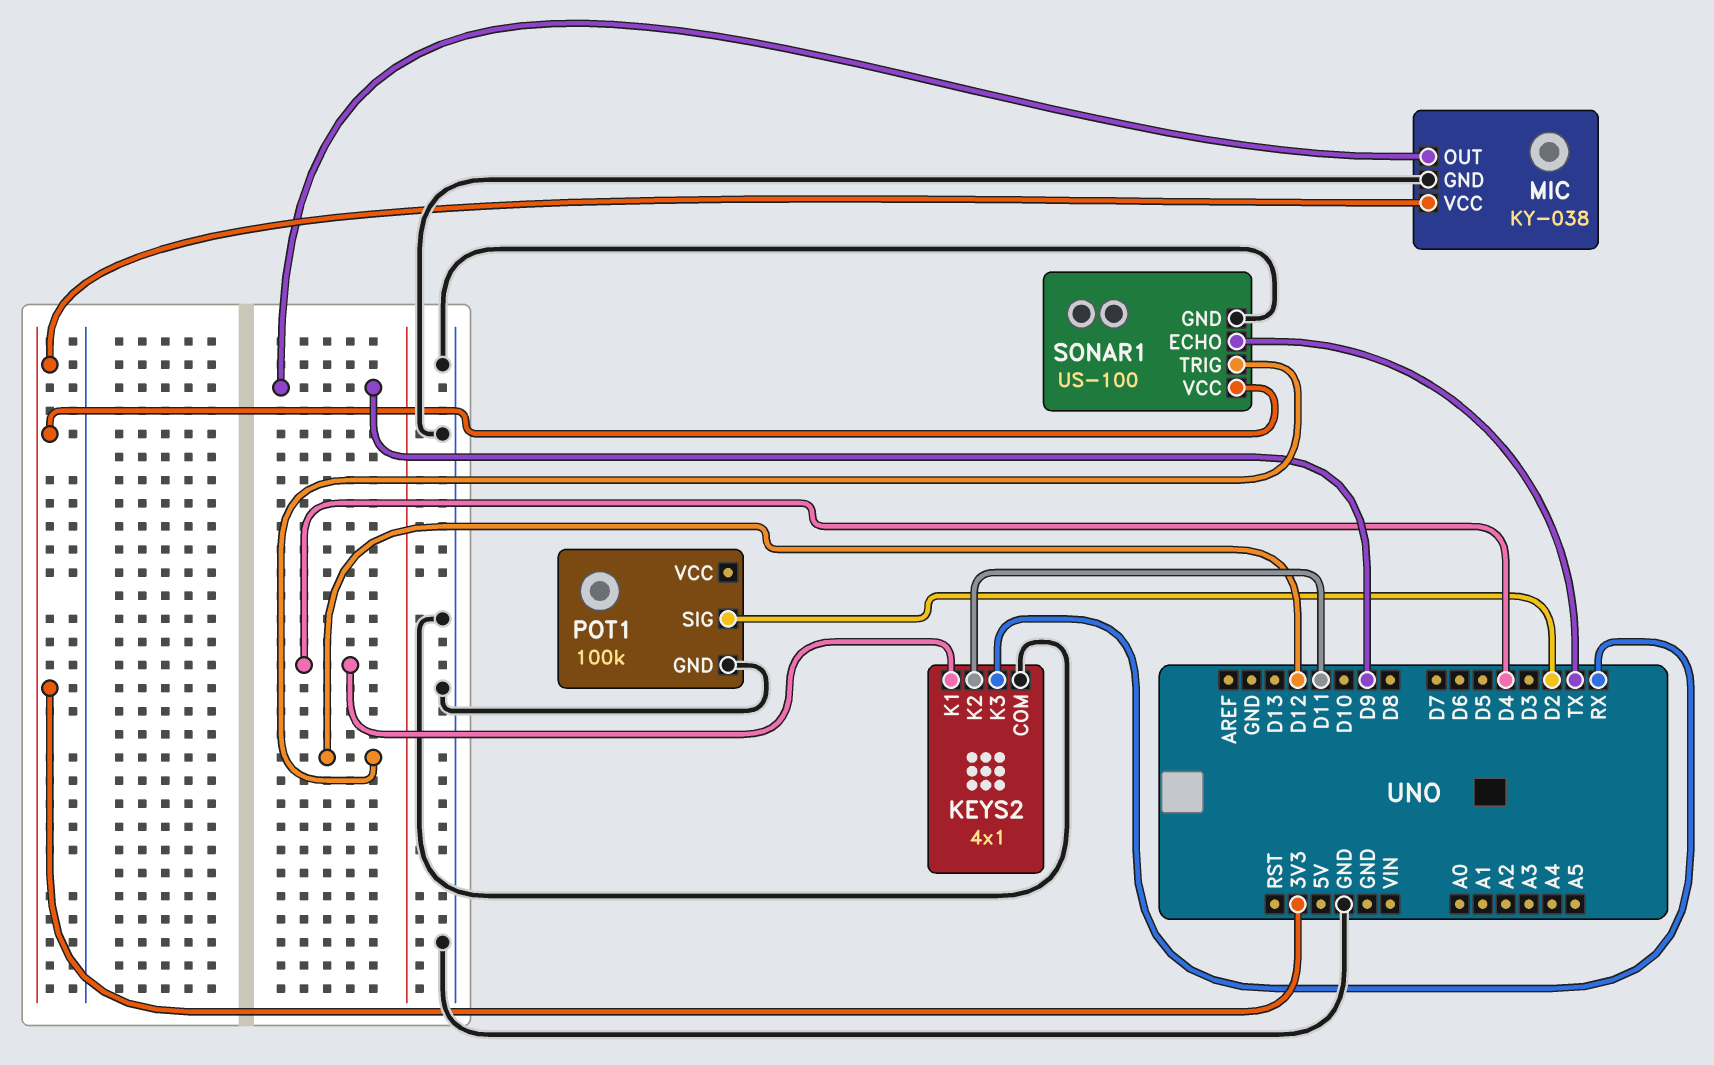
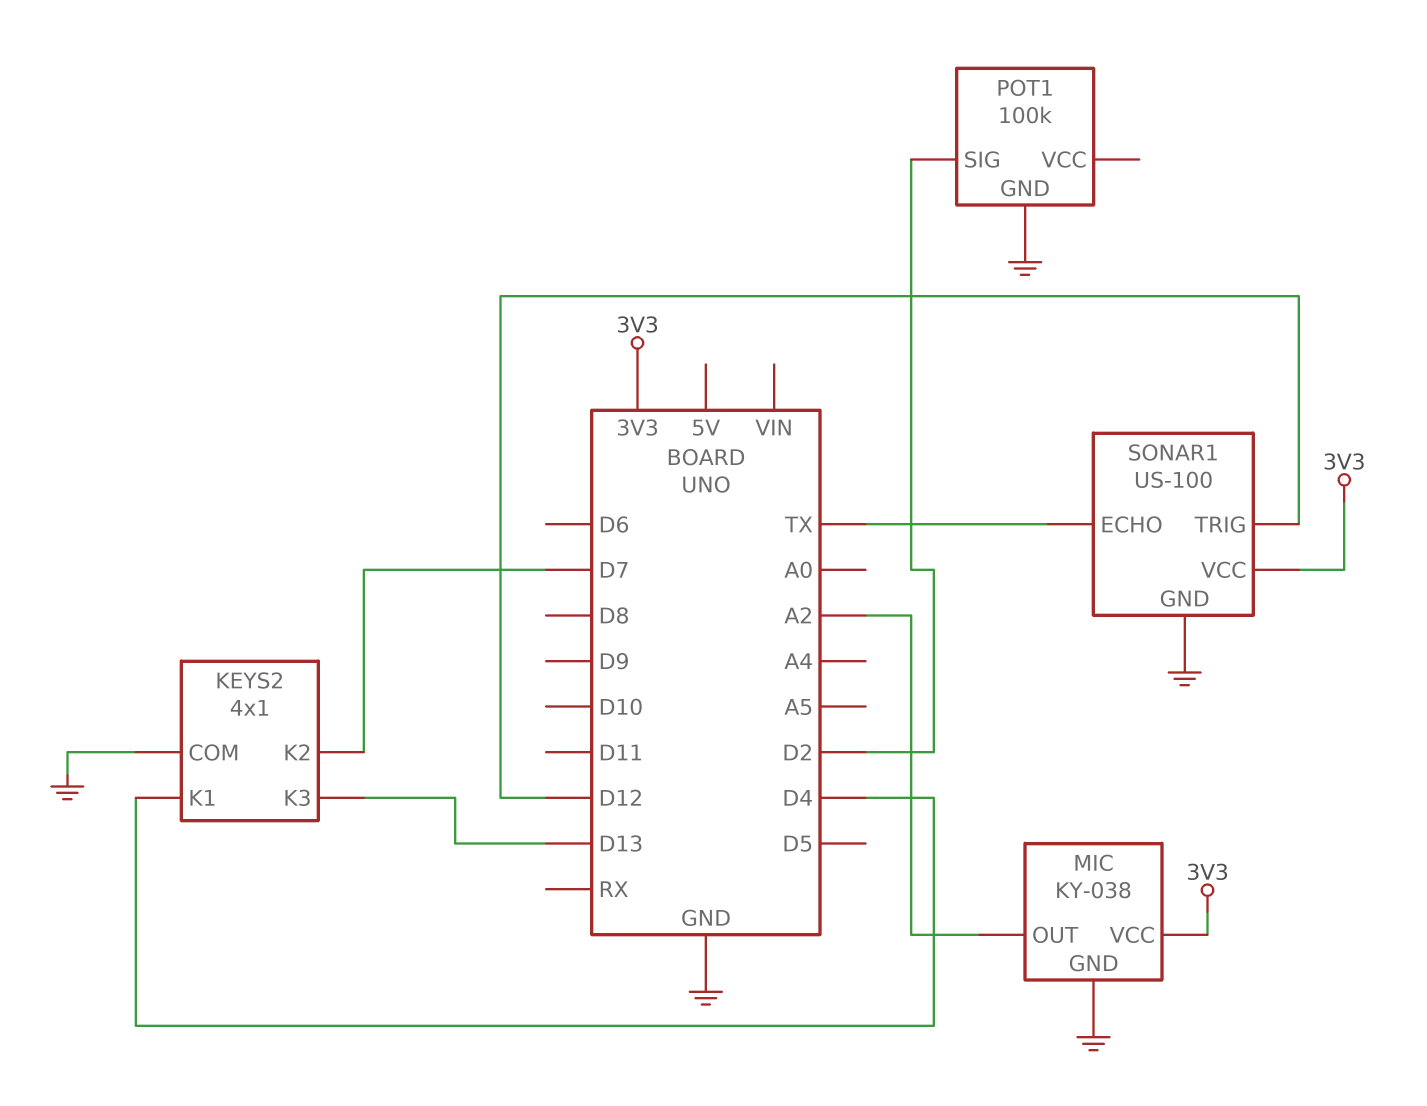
KEYS2 pin K2: D11 -> D7
KEYS2 pin K3: RX -> D13
MIC pin OUT: D9 -> A2

